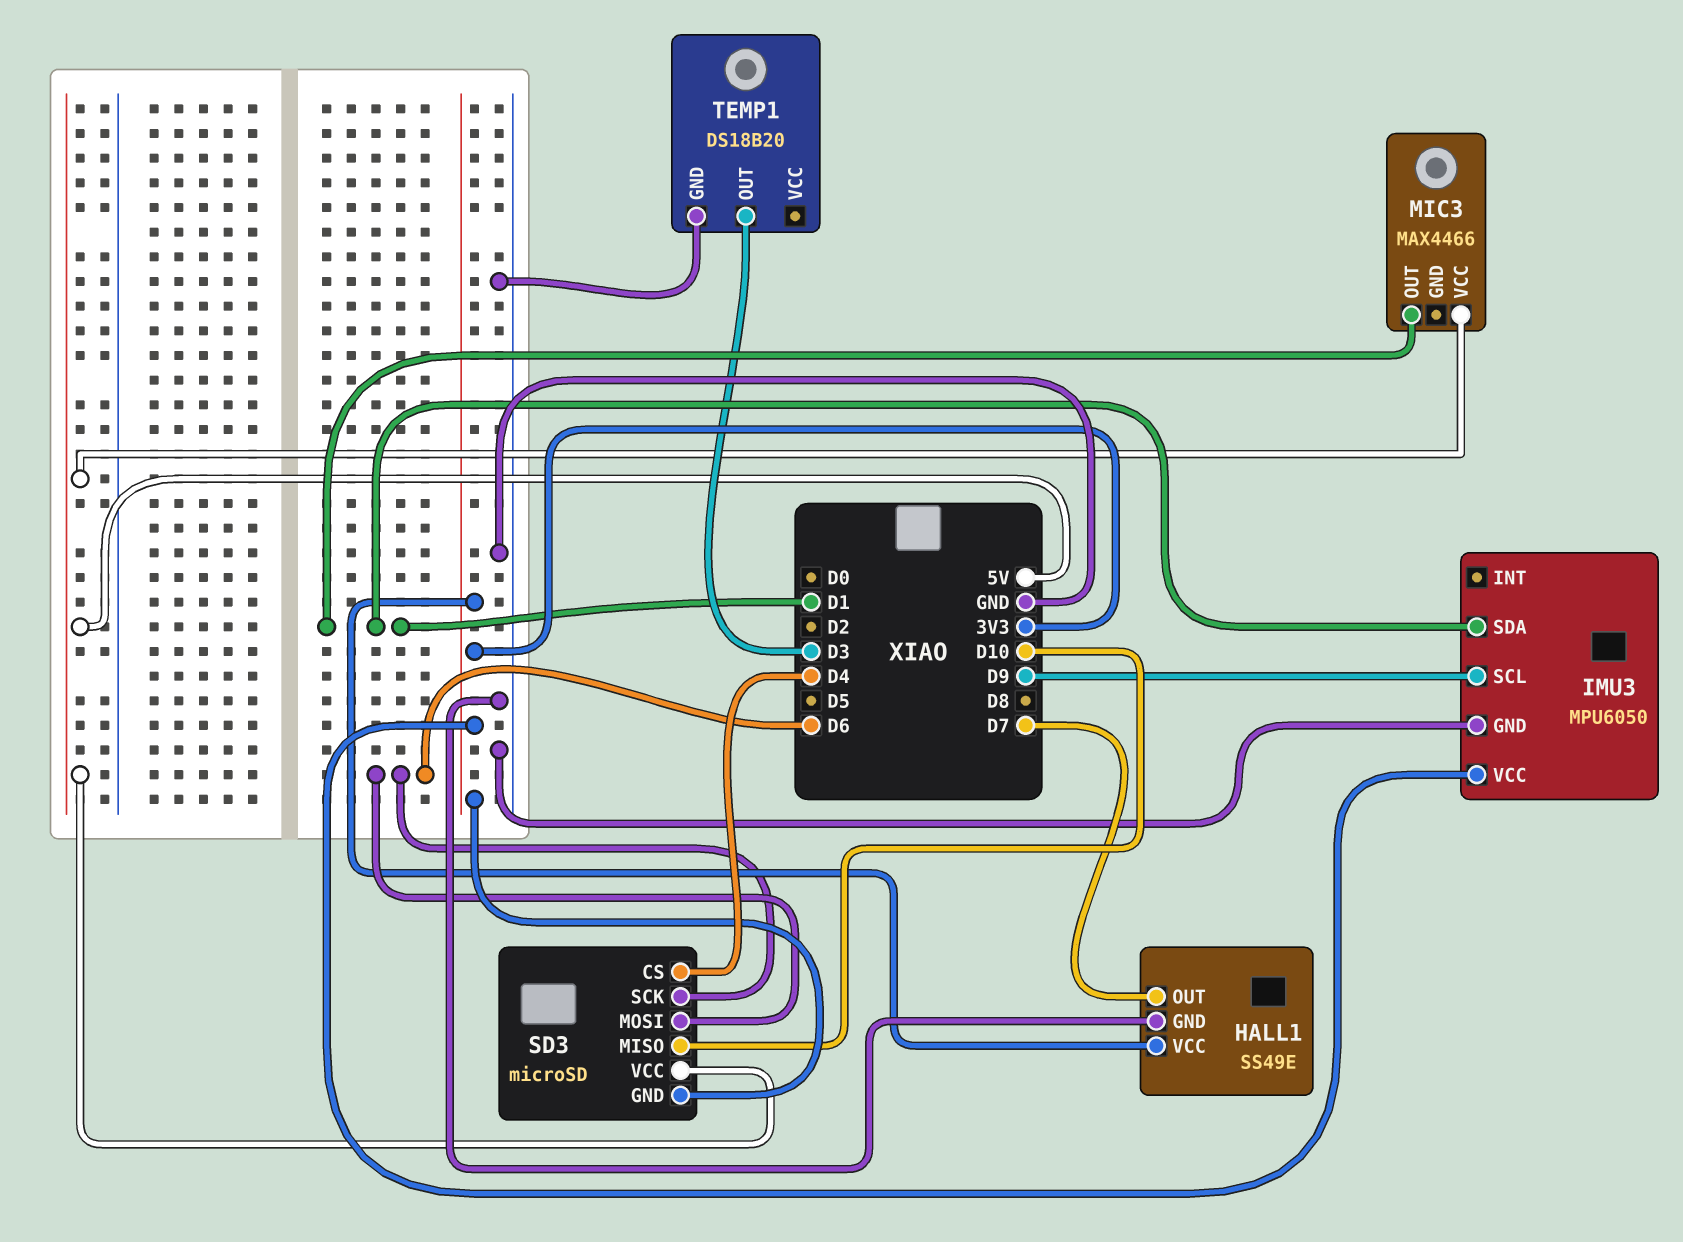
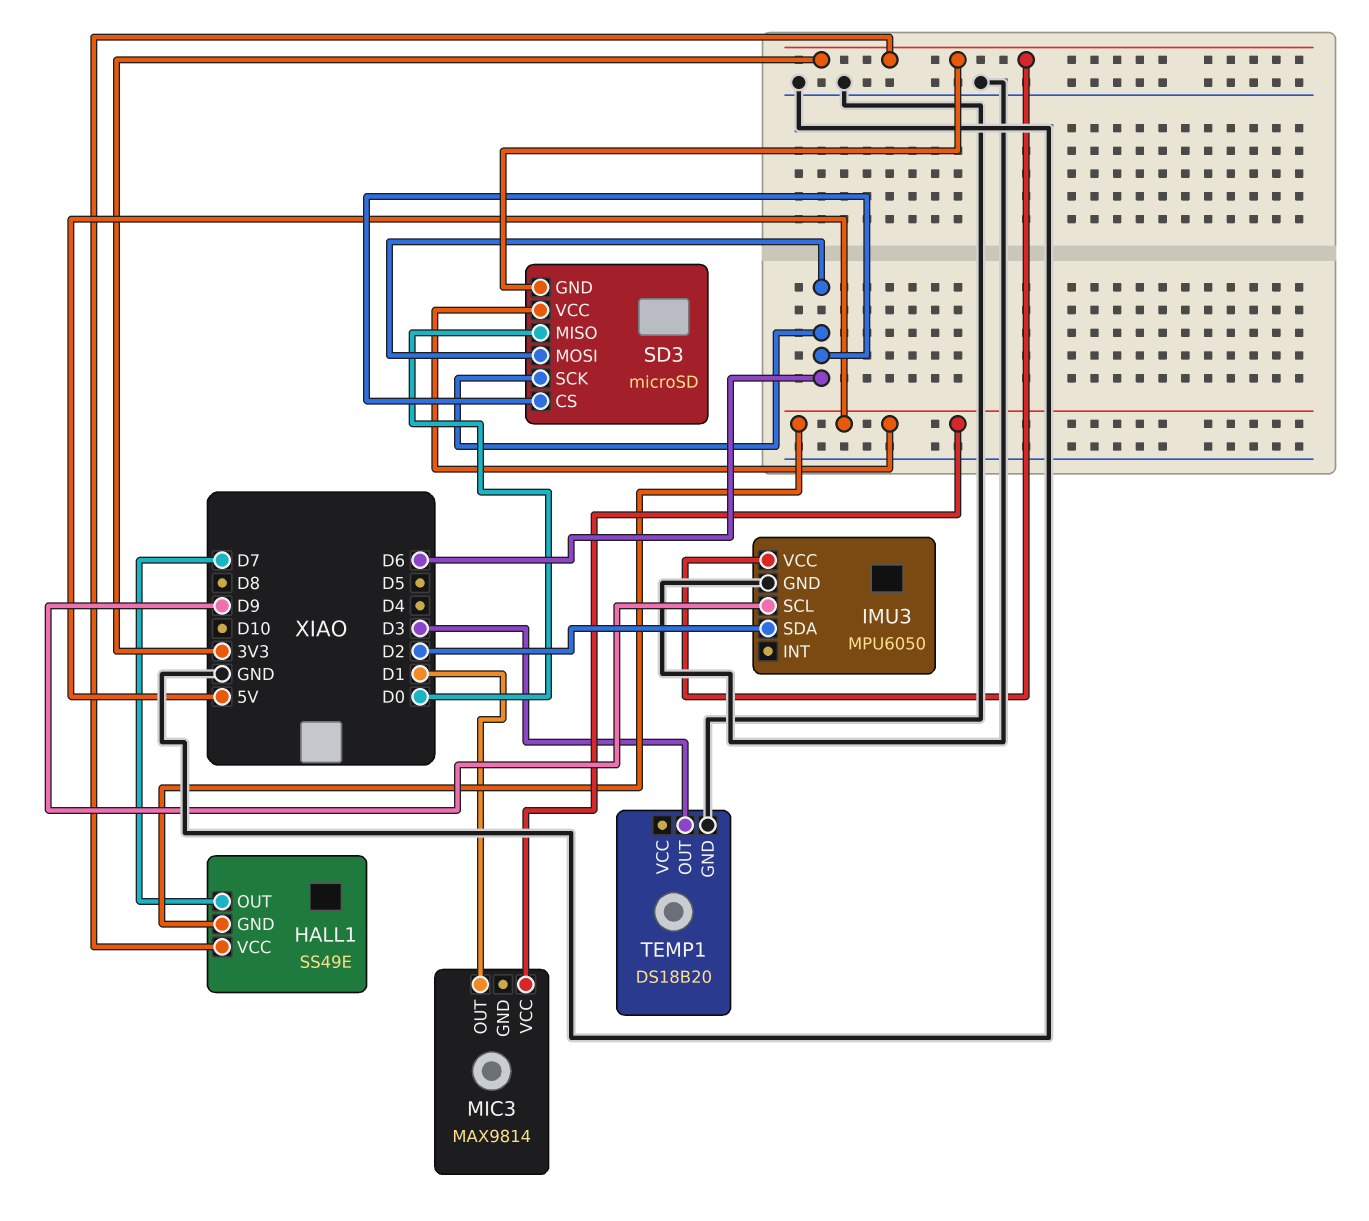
HALL1 pin GND: GND -> 5V
IMU3 pin SDA: D1 -> D2
MIC3: MAX4466 -> MAX9814
SD3 pin CS: D4 -> D6
SD3 pin MISO: D10 -> D0

